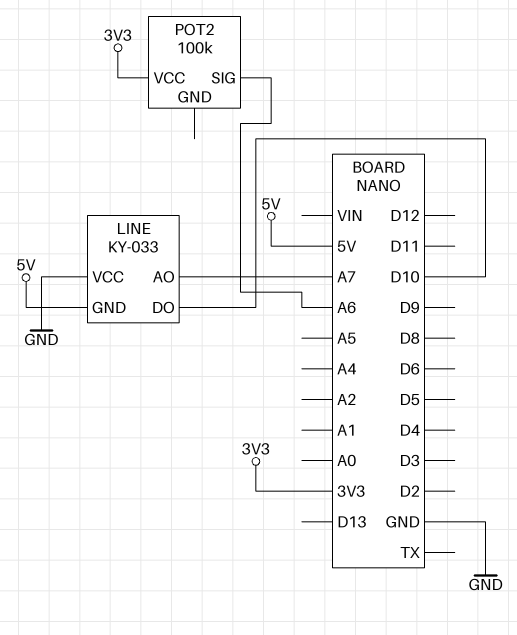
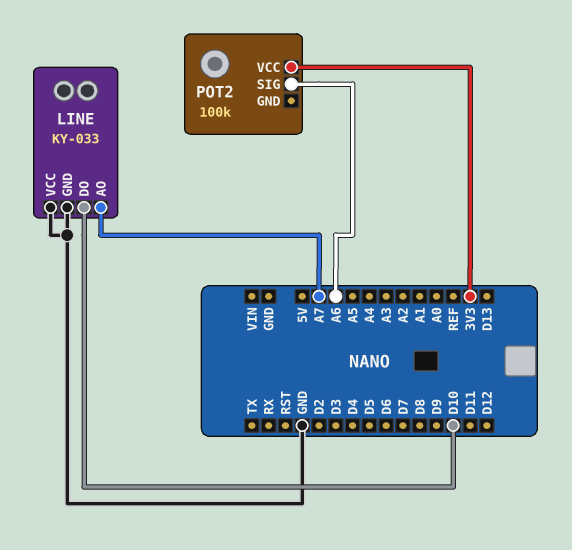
LINE pin GND: 5V -> GND

